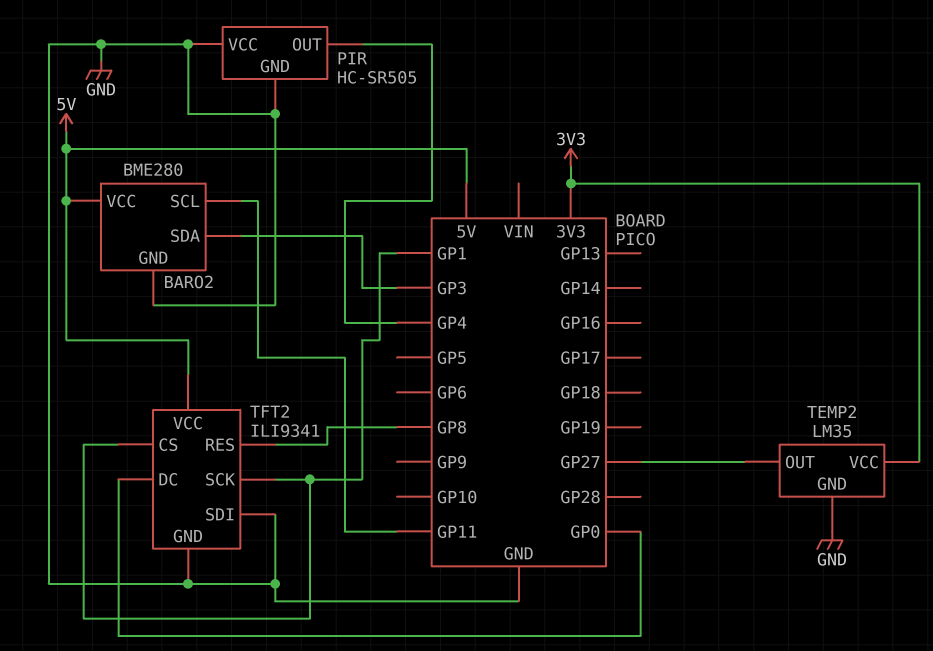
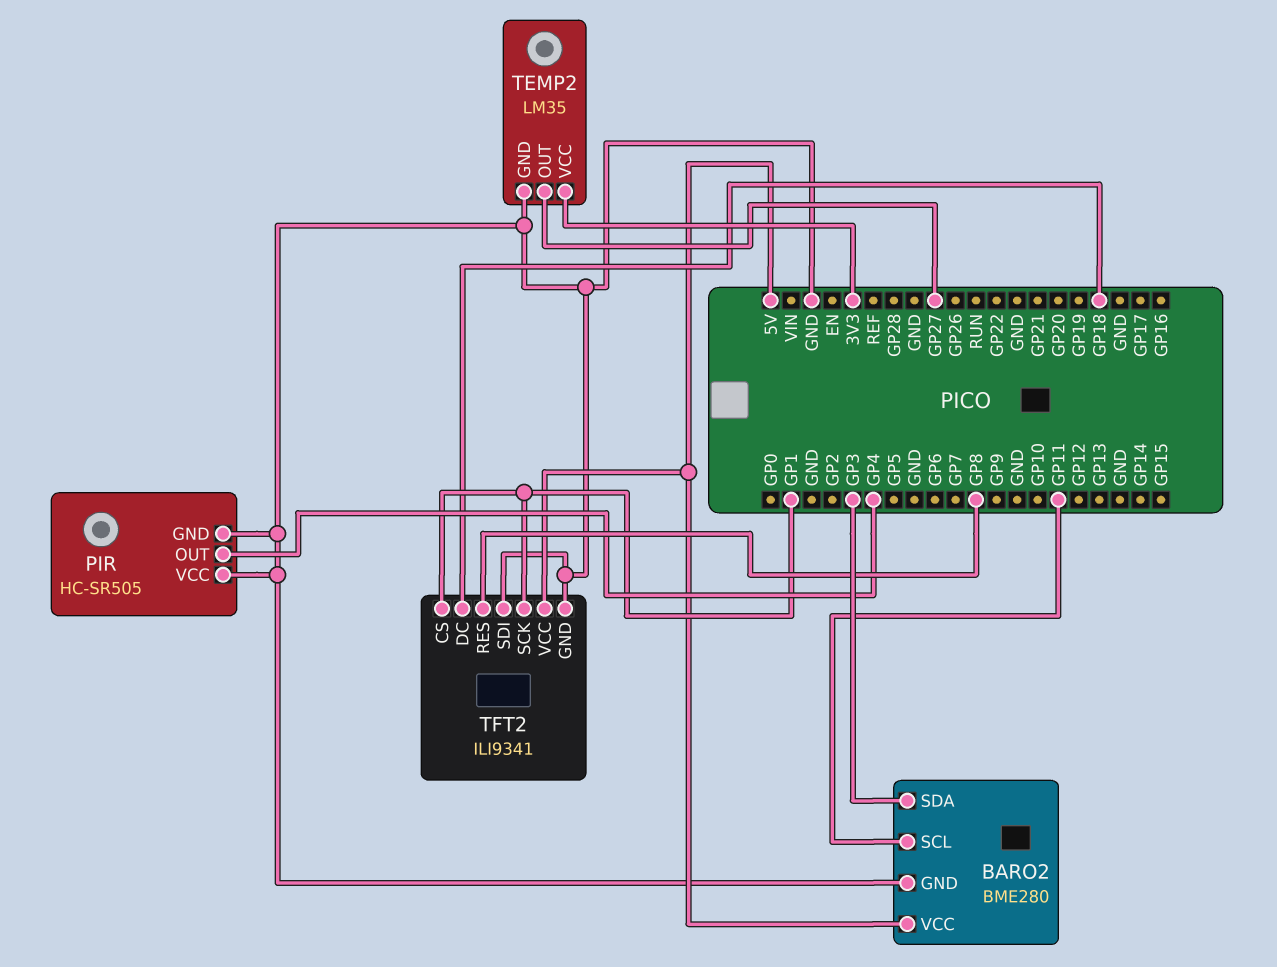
TFT2 pin DC: GP0 -> GP18

